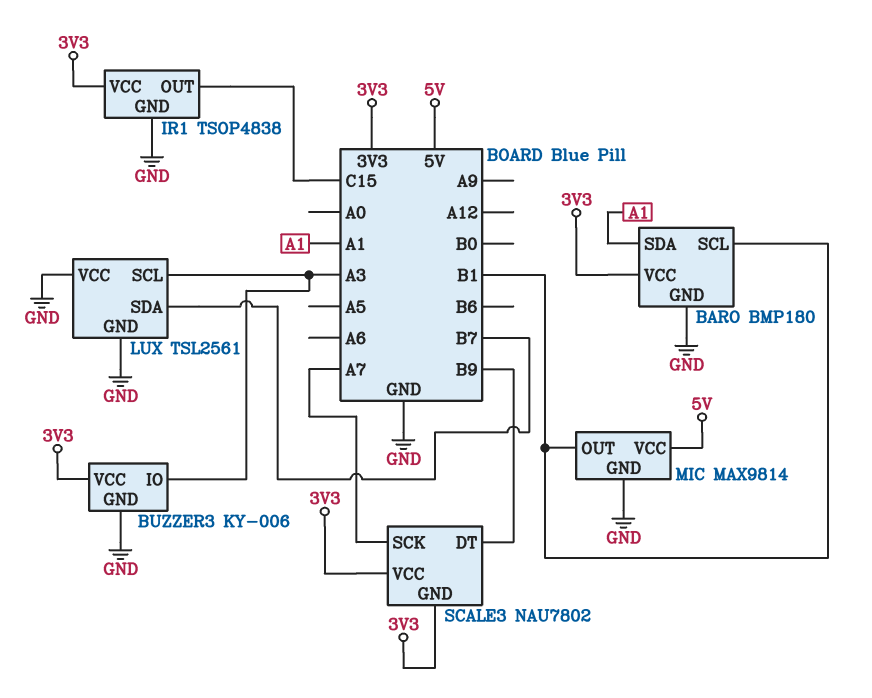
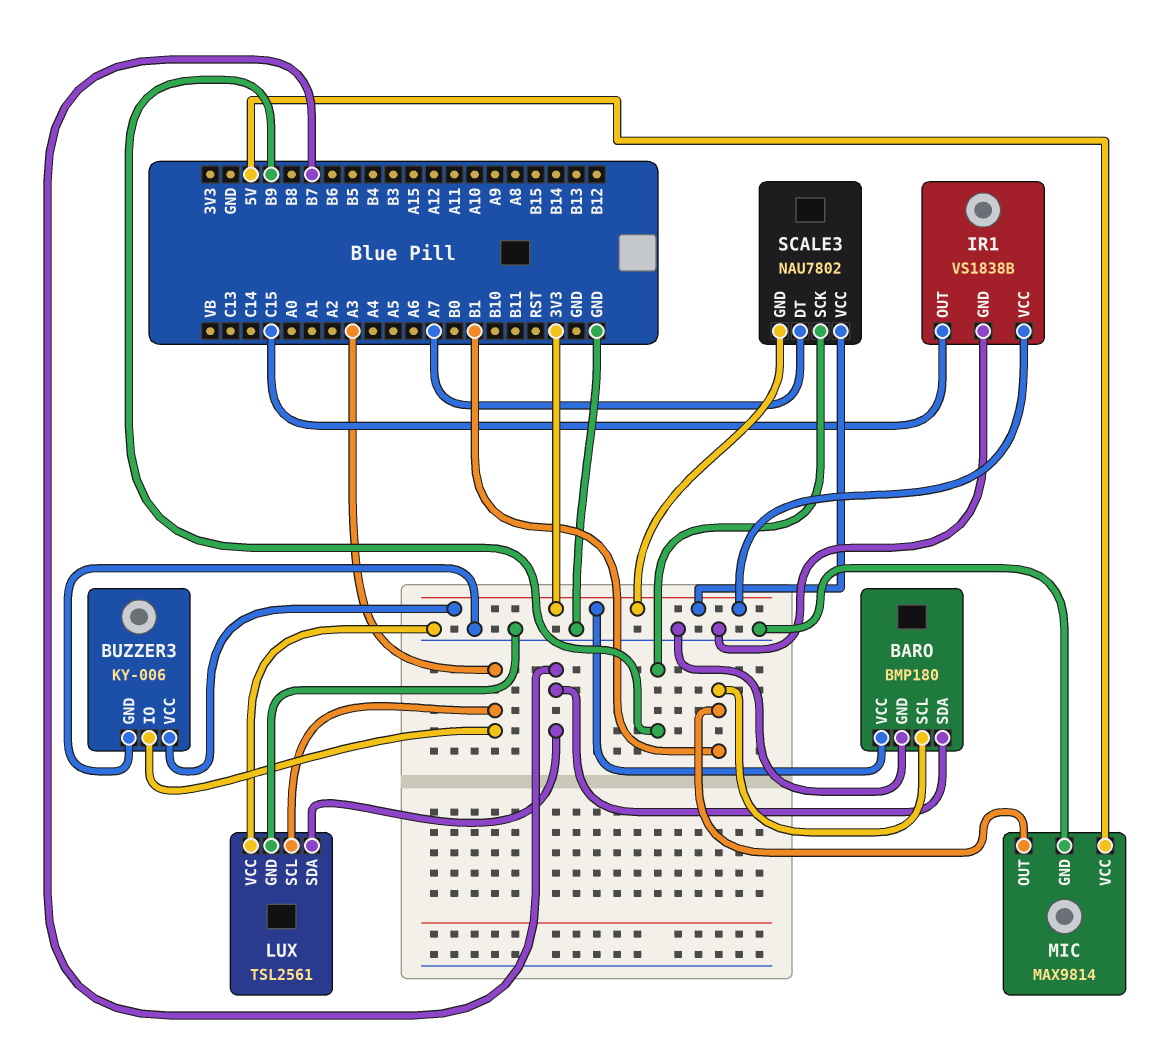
BARO pin SDA: A1 -> B7
IR1: TSOP4838 -> VS1838B
SCALE3 pin DT: B9 -> A7
SCALE3 pin SCK: A7 -> B9

